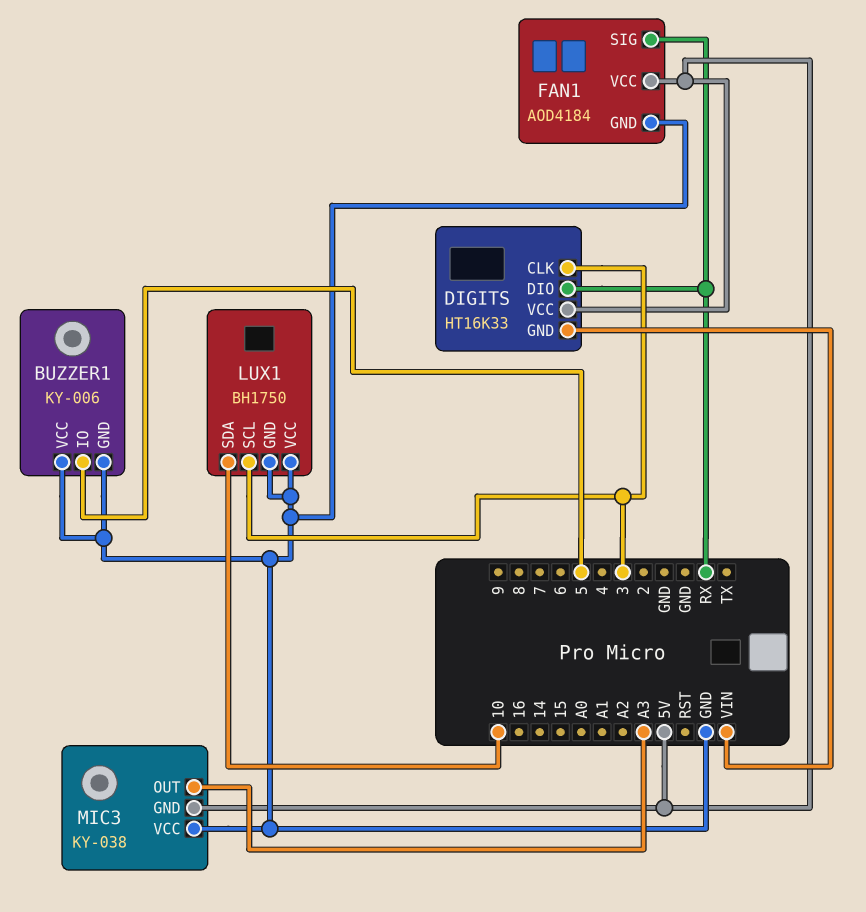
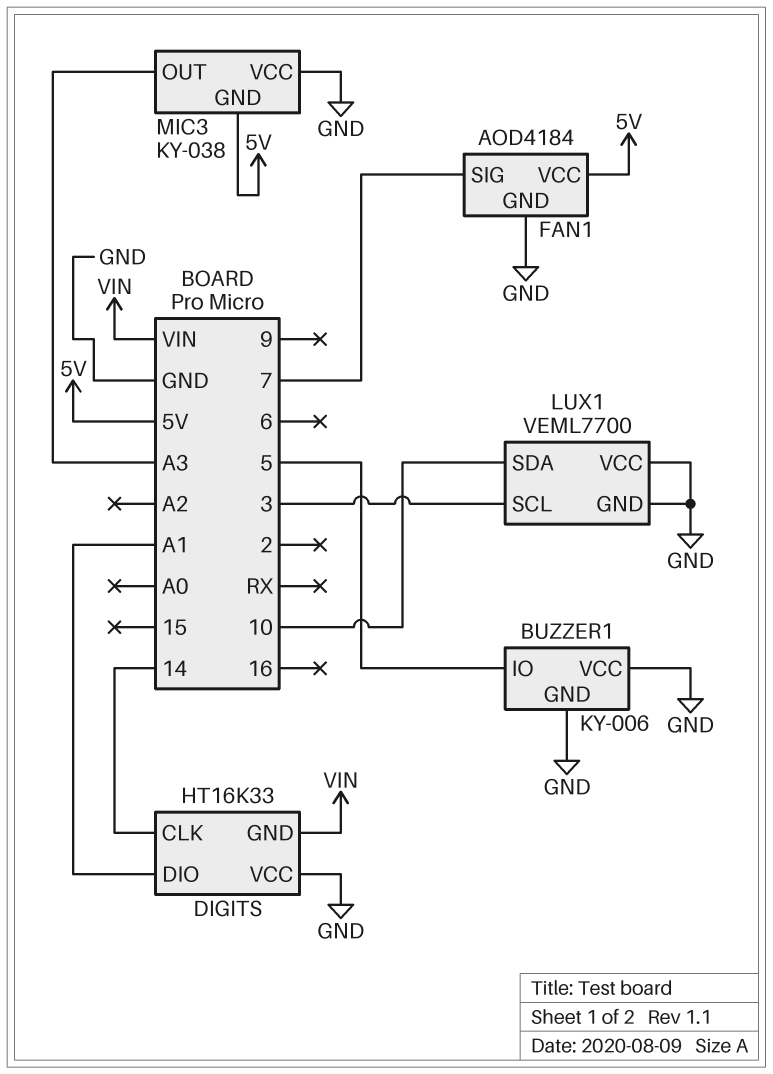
DIGITS pin CLK: 3 -> 14
DIGITS pin DIO: RX -> A1
DIGITS pin VCC: 5V -> GND
FAN1 pin SIG: RX -> 7
LUX1: BH1750 -> VEML7700

